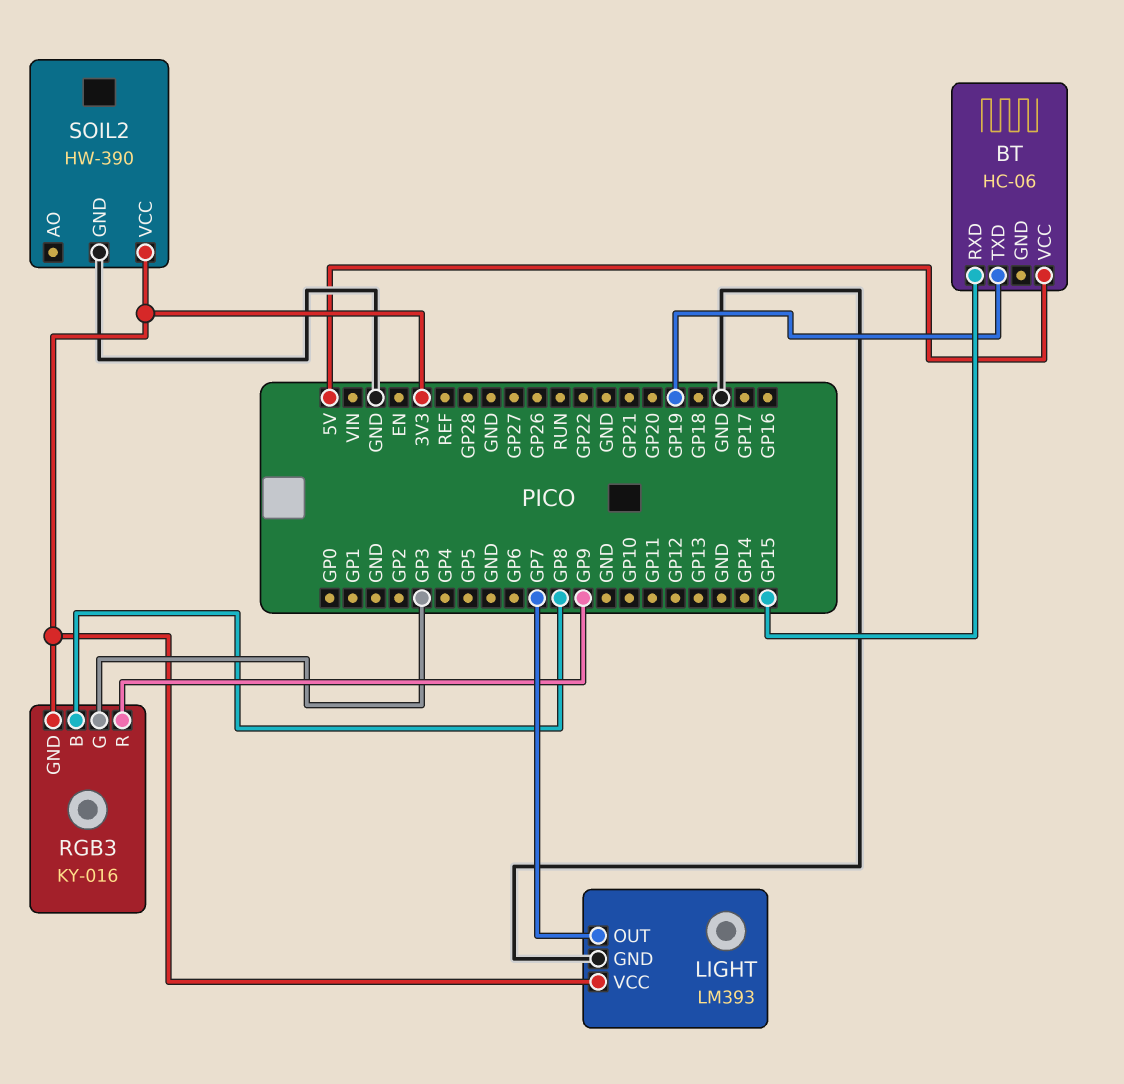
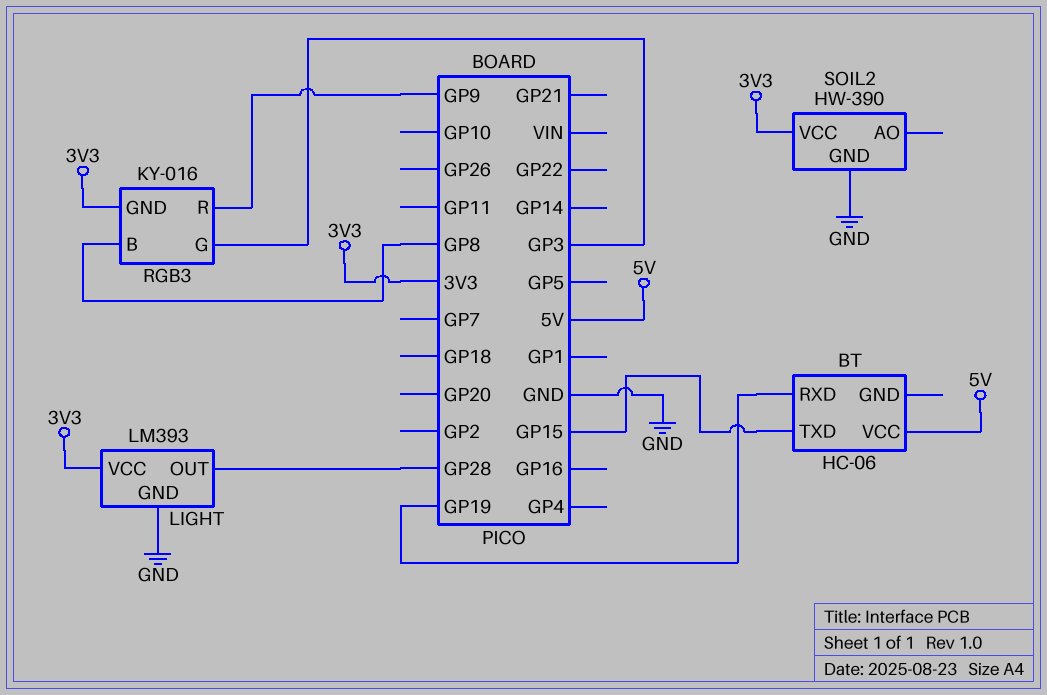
BT pin RXD: GP15 -> GP19
BT pin TXD: GP19 -> GP15
LIGHT pin OUT: GP7 -> GP28

